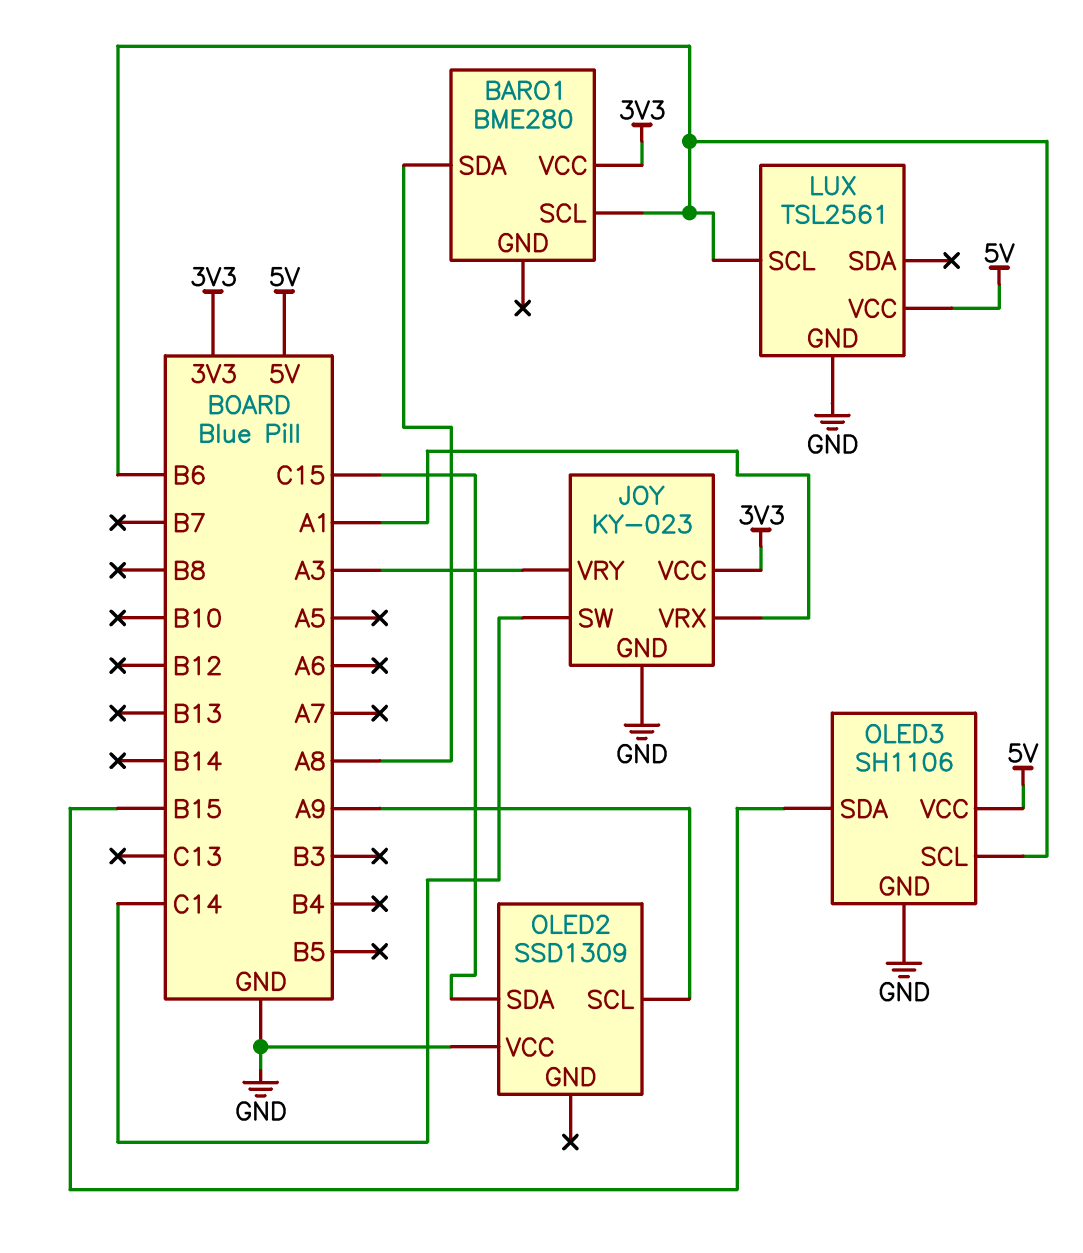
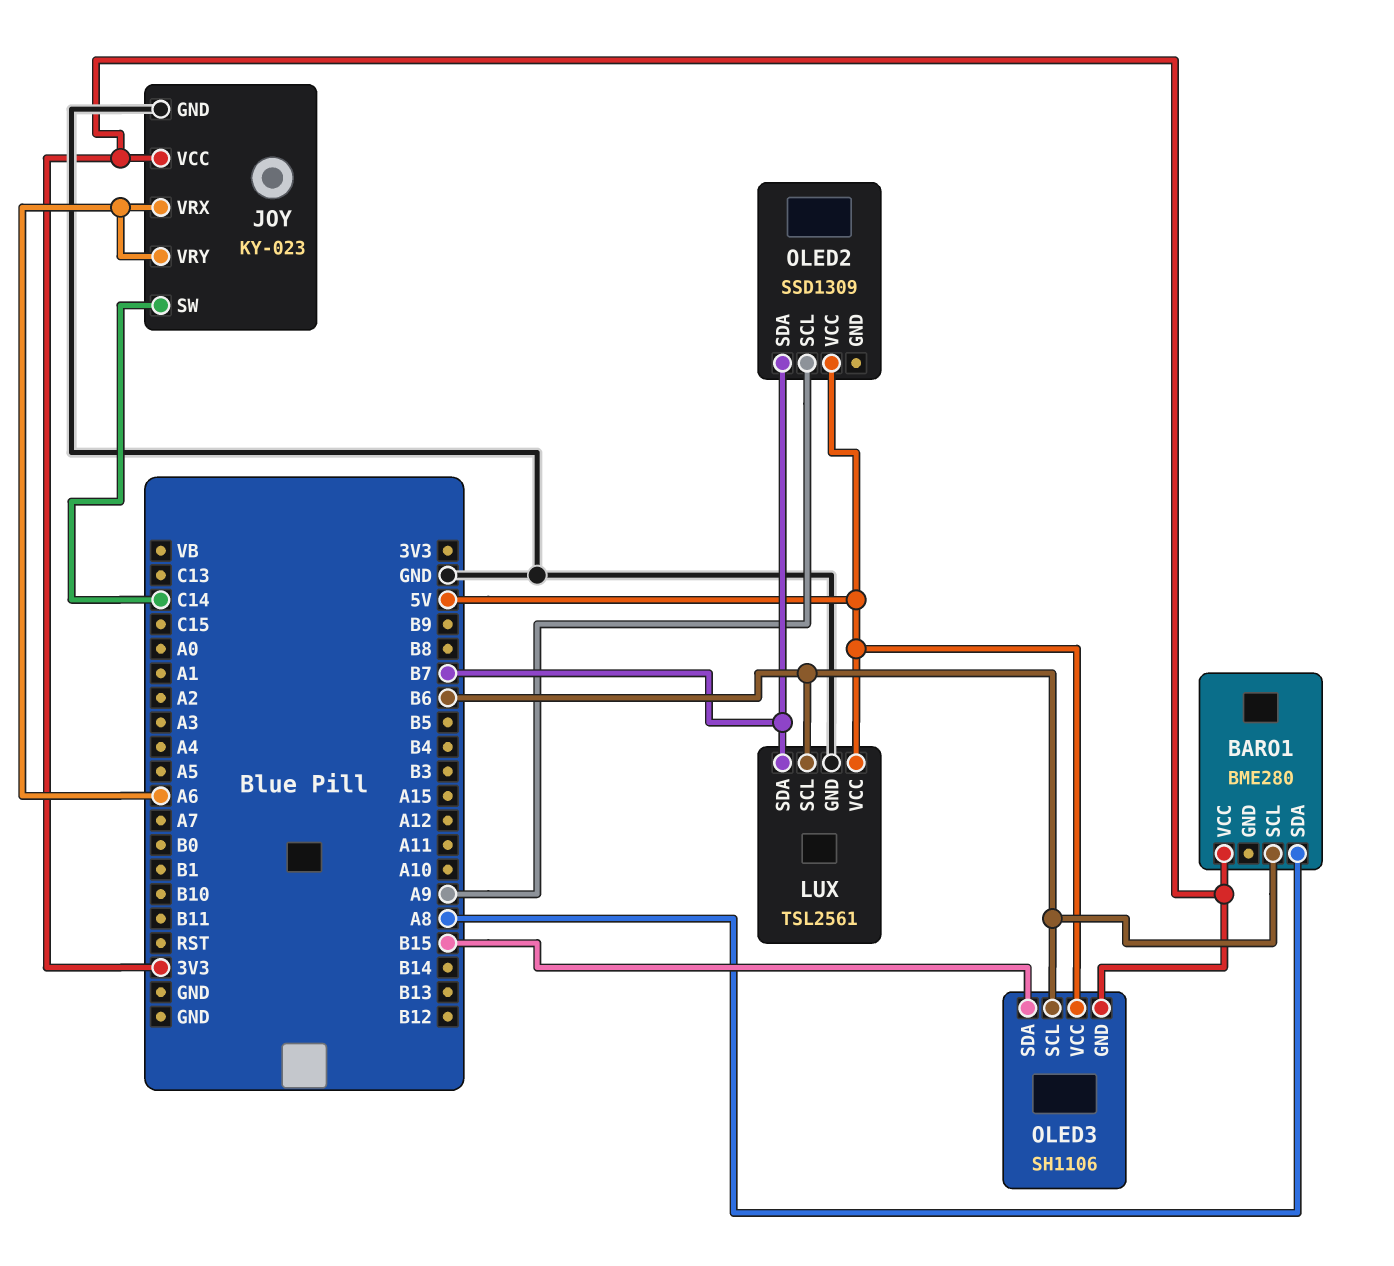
JOY pin VRX: A1 -> A6
JOY pin VRY: A3 -> A6
LUX pin SDA: none -> B7
OLED2 pin SDA: C15 -> B7
OLED2 pin VCC: GND -> 5V
OLED3 pin GND: GND -> 3V3

